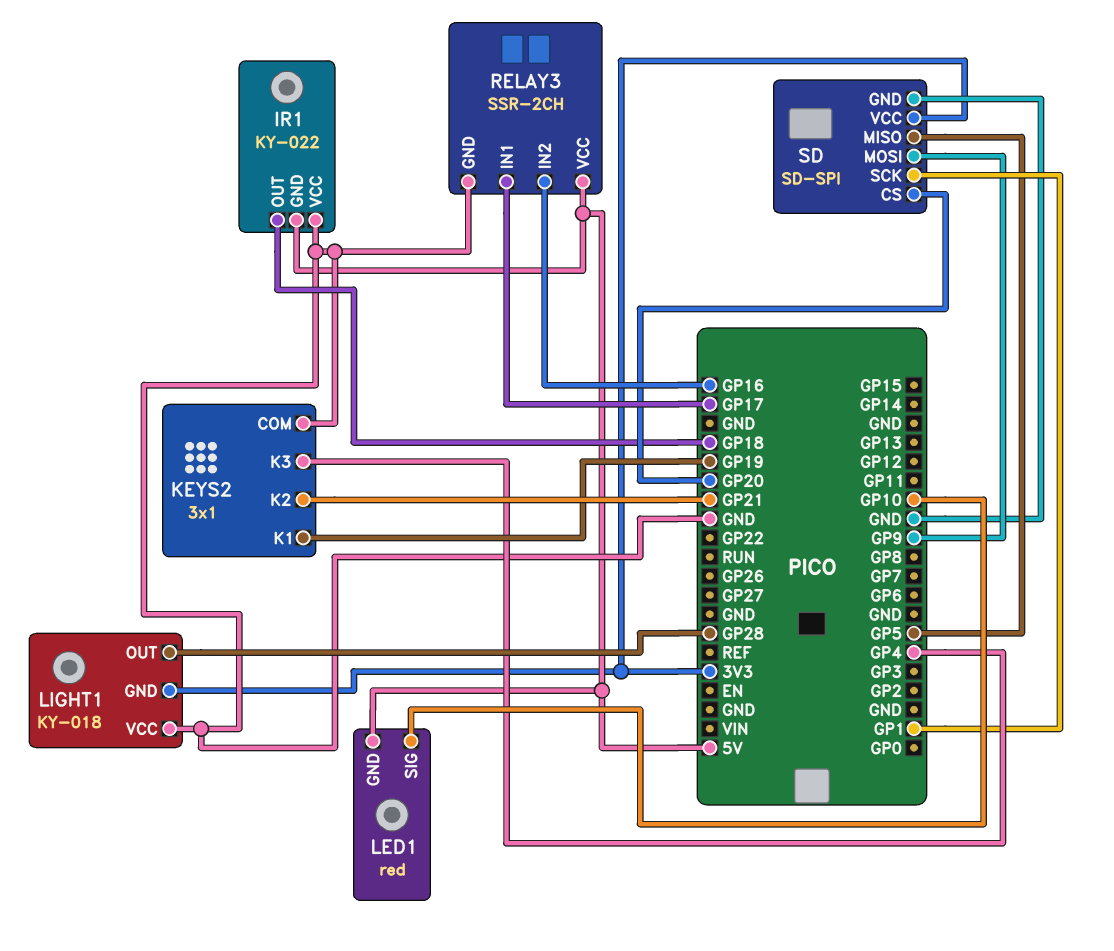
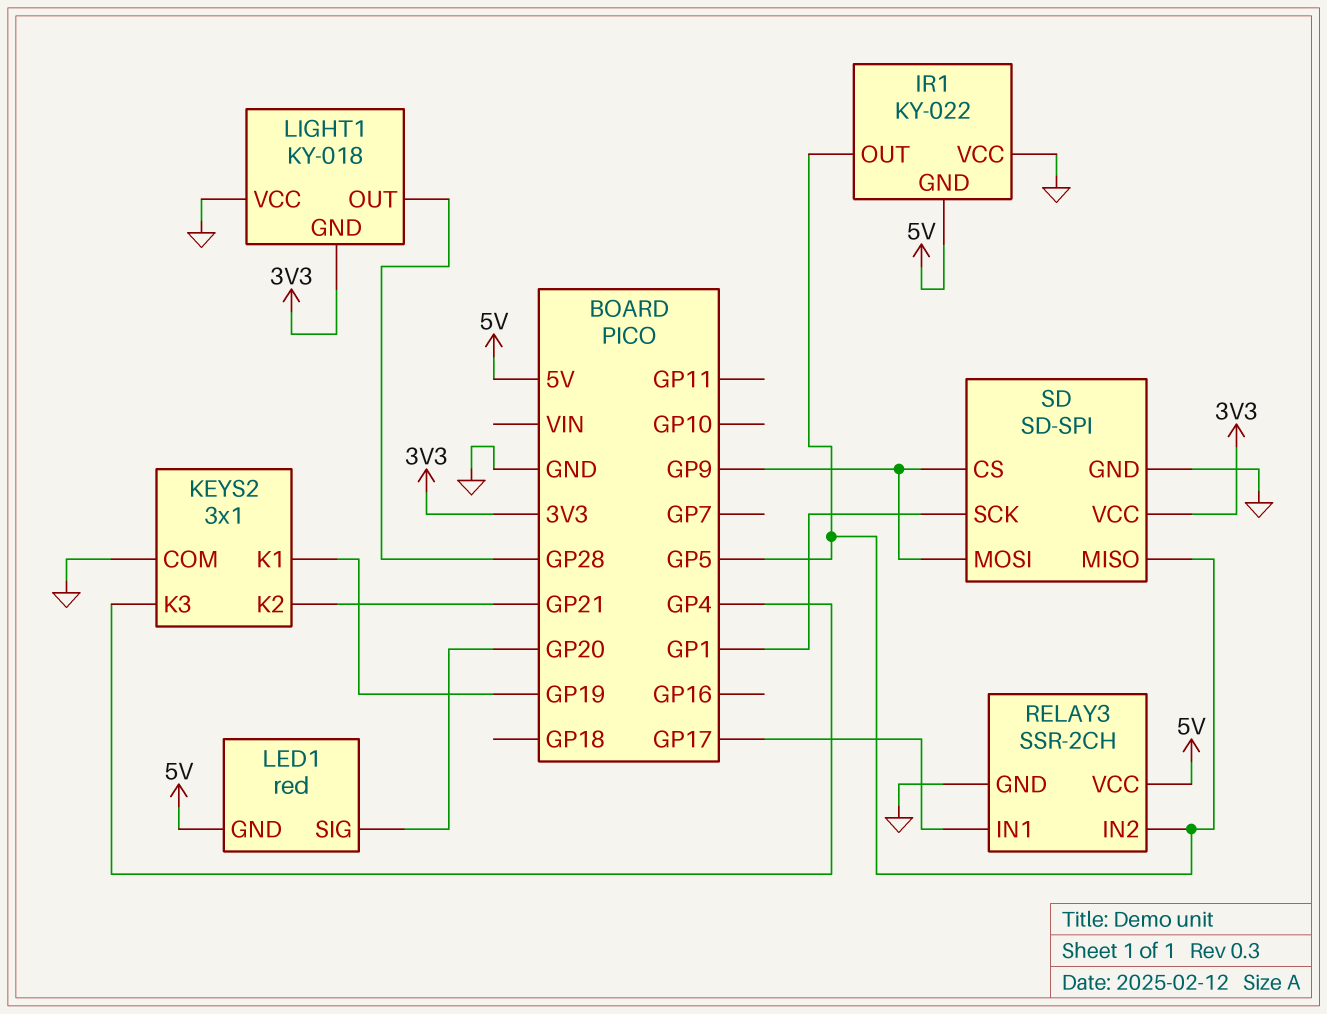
IR1 pin OUT: GP18 -> GP5
LED1 pin SIG: GP10 -> GP20
RELAY3 pin IN2: GP16 -> GP5
SD pin CS: GP20 -> GP9

